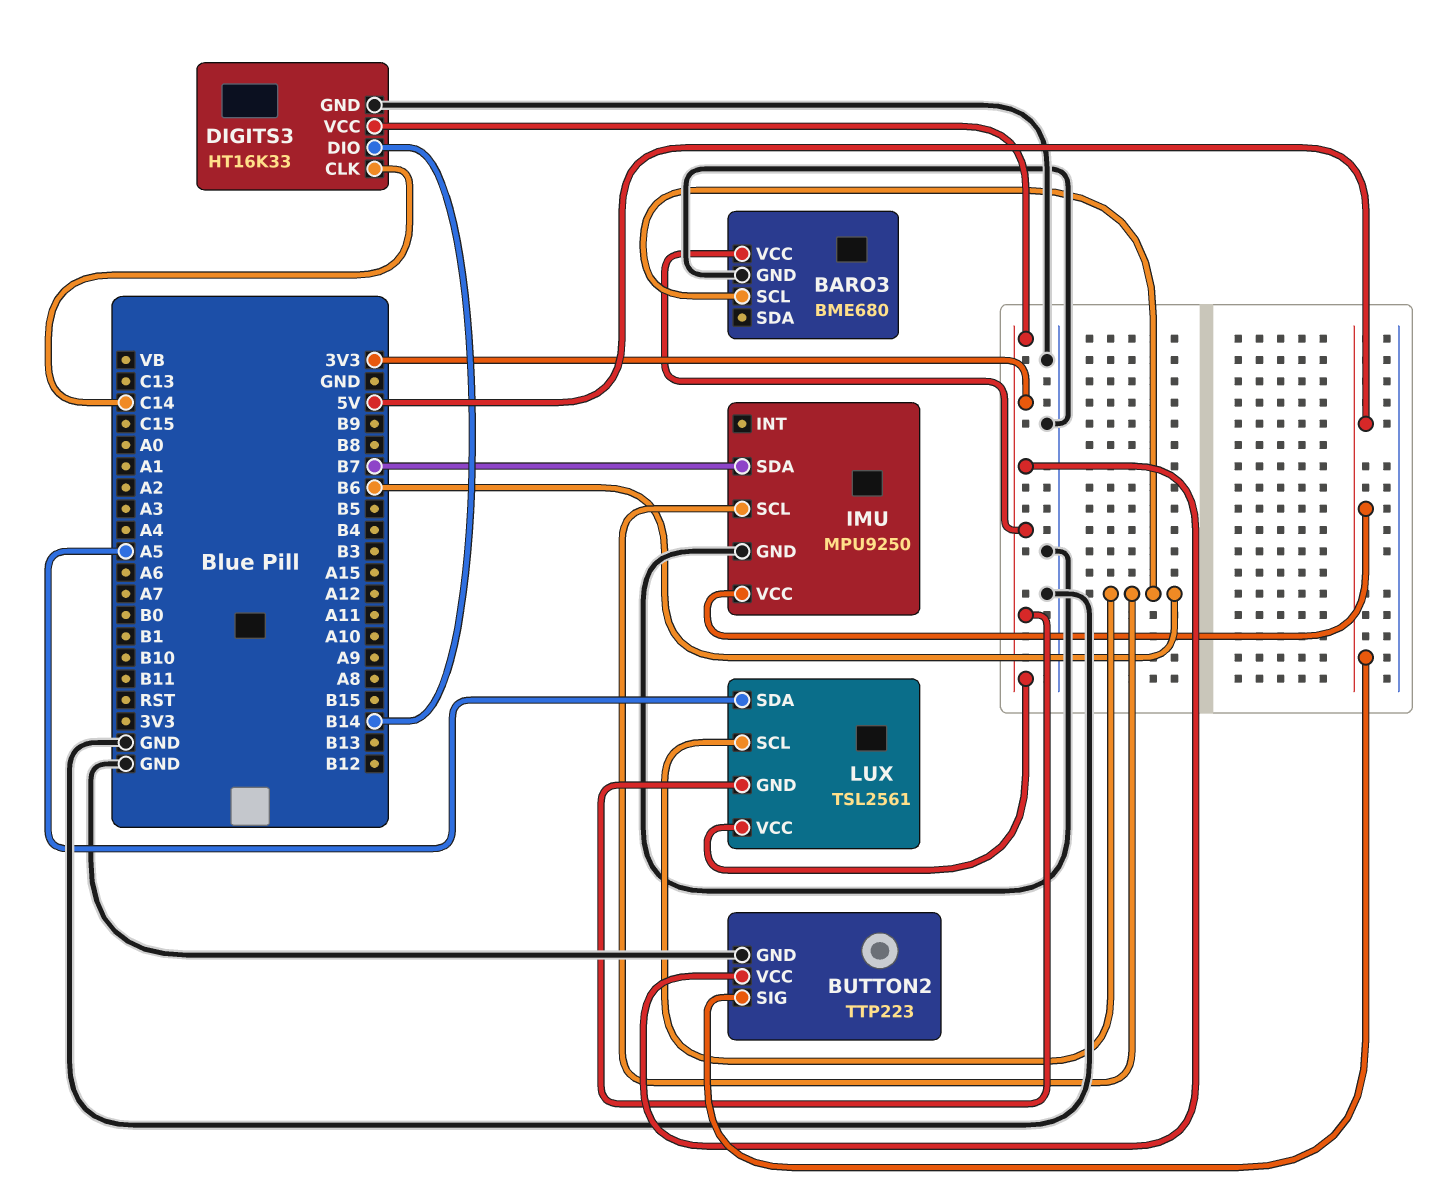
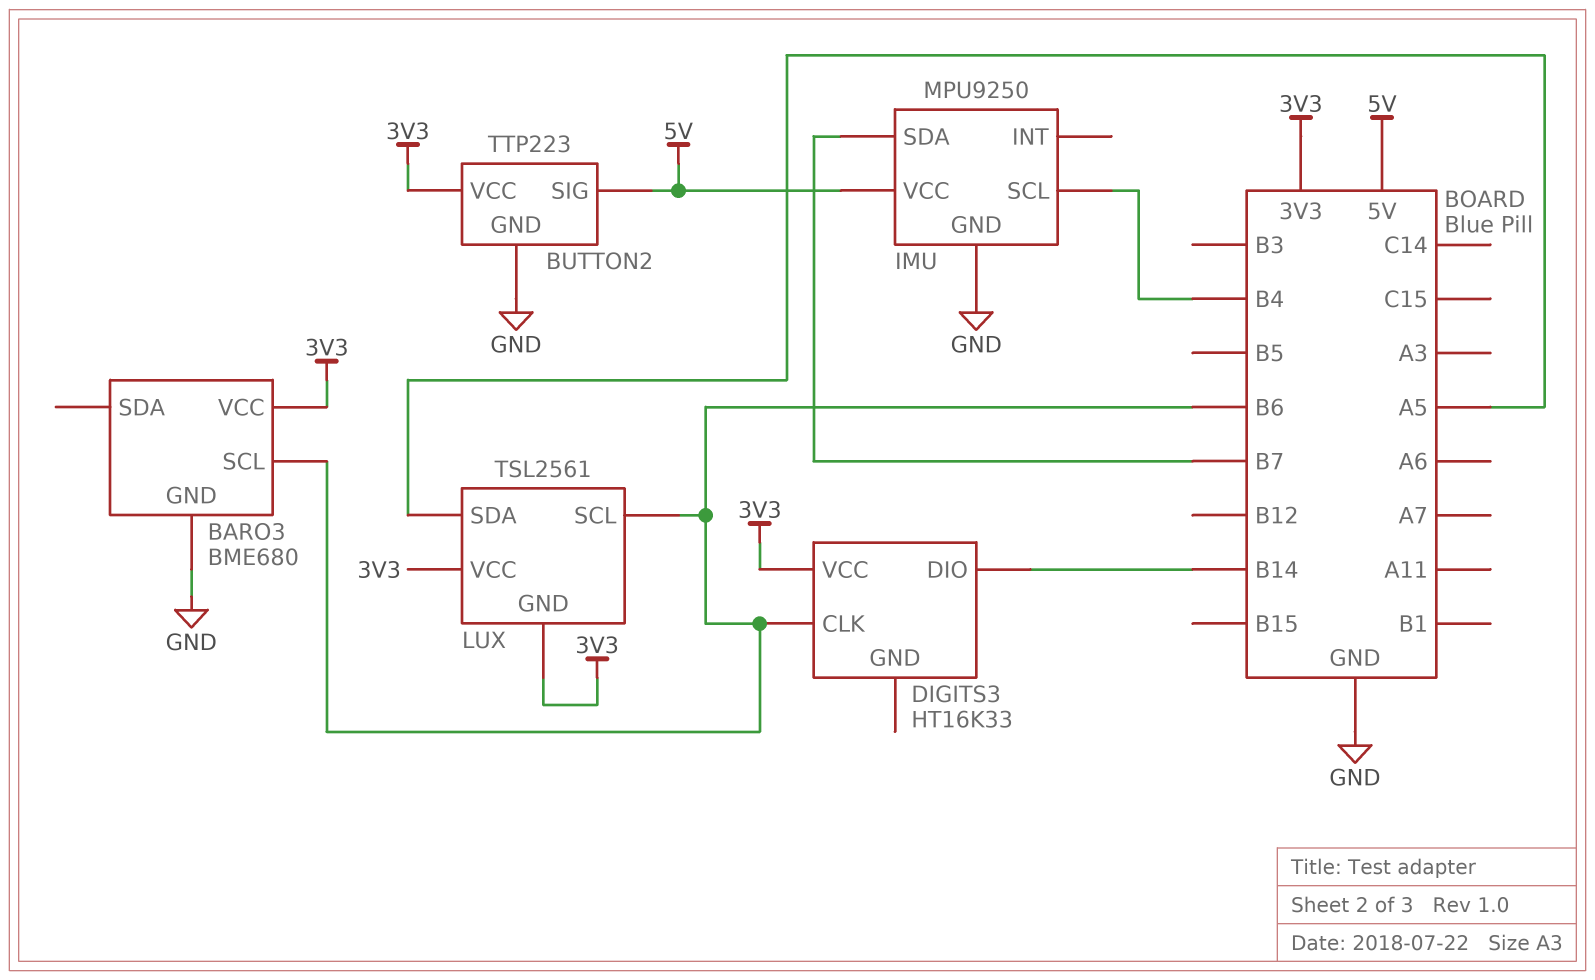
DIGITS3 pin CLK: C14 -> B6
DIGITS3 pin GND: GND -> none
IMU pin SCL: B6 -> B4

